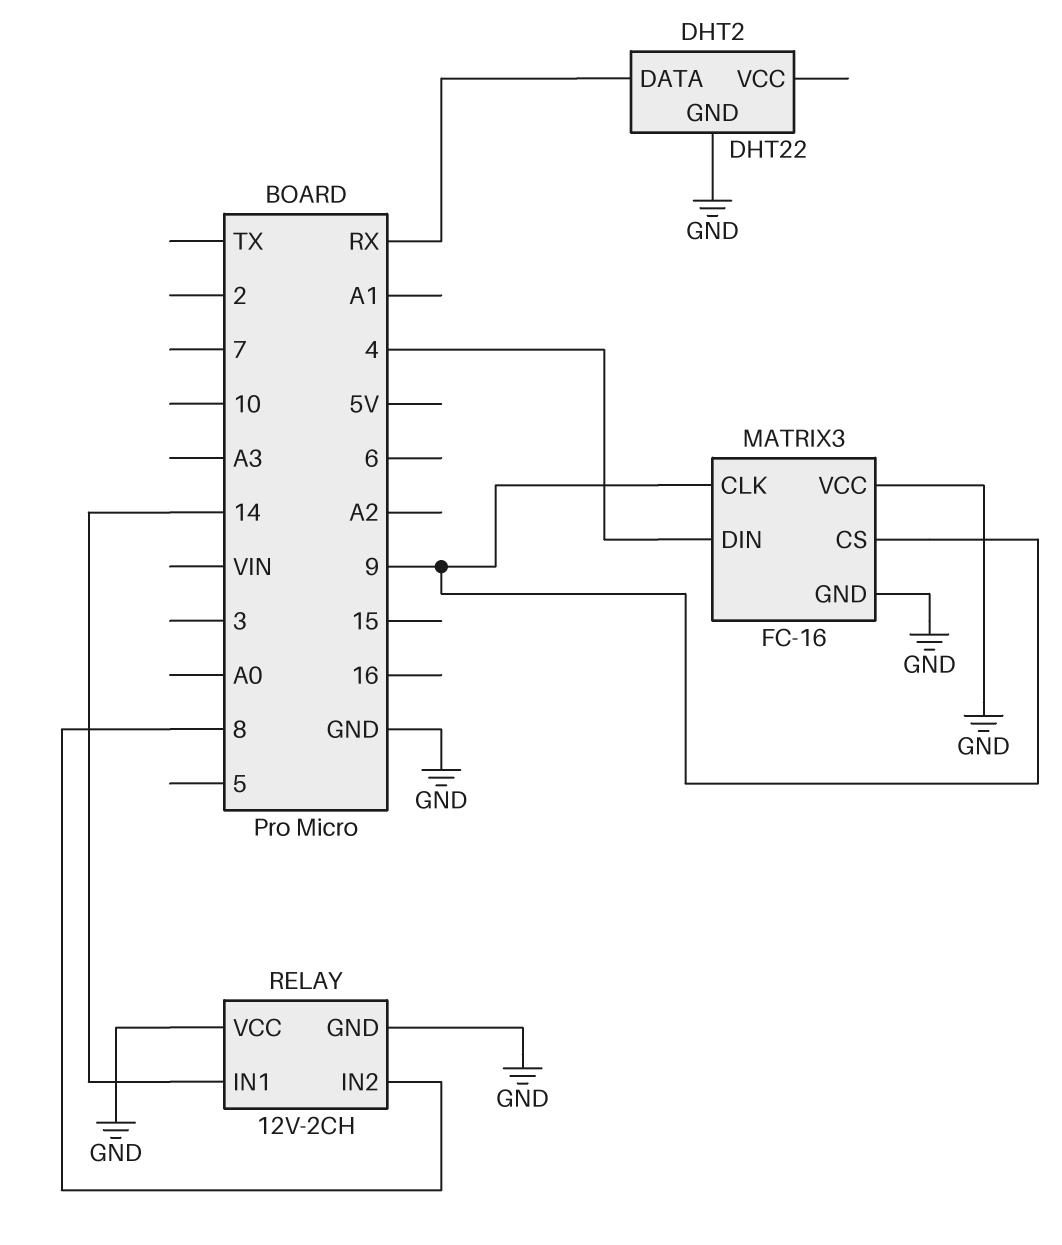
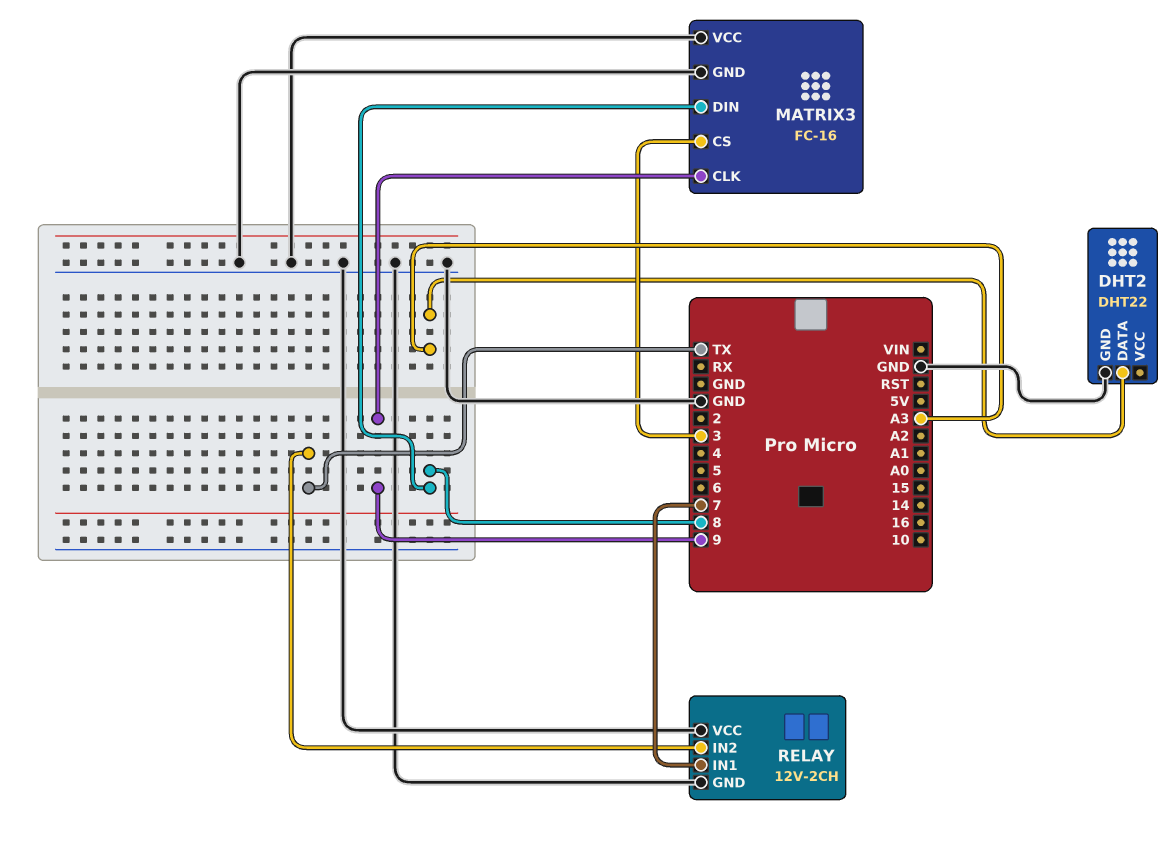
DHT2 pin DATA: RX -> A3
MATRIX3 pin CS: 9 -> 3
MATRIX3 pin DIN: 4 -> 8
RELAY pin IN1: 14 -> 7
RELAY pin IN2: 8 -> TX

